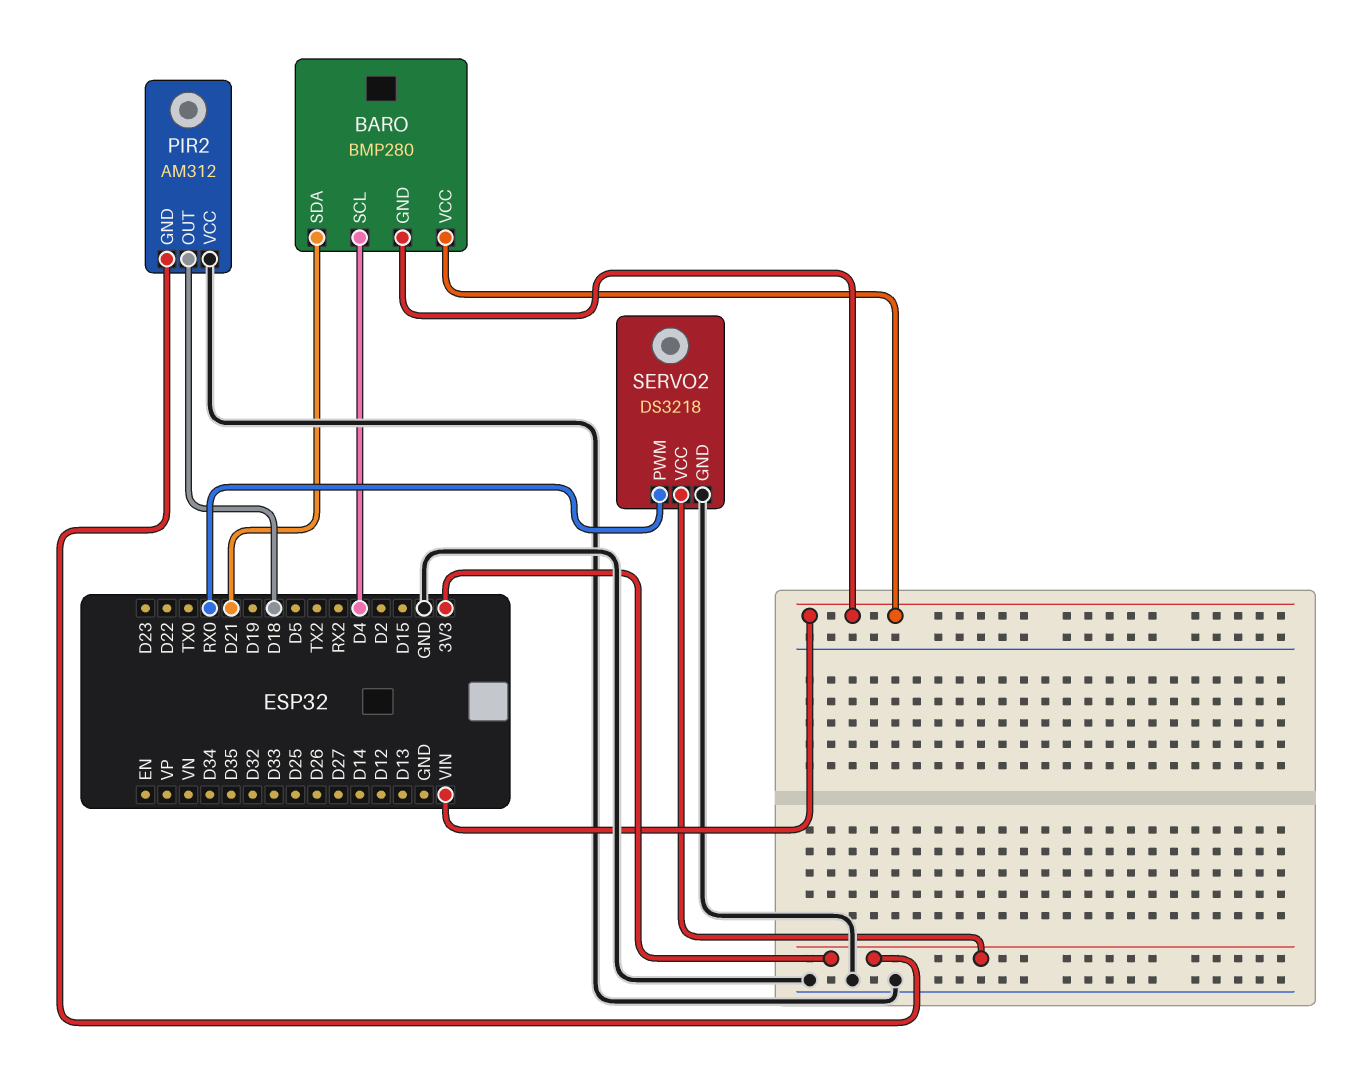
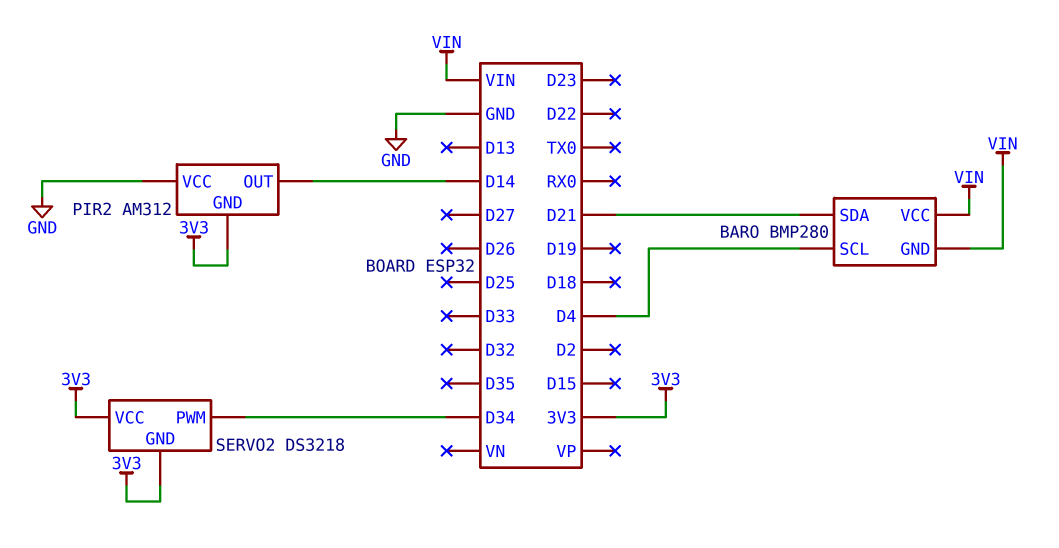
PIR2 pin OUT: D18 -> D14
SERVO2 pin GND: GND -> 3V3
SERVO2 pin PWM: RX0 -> D34

